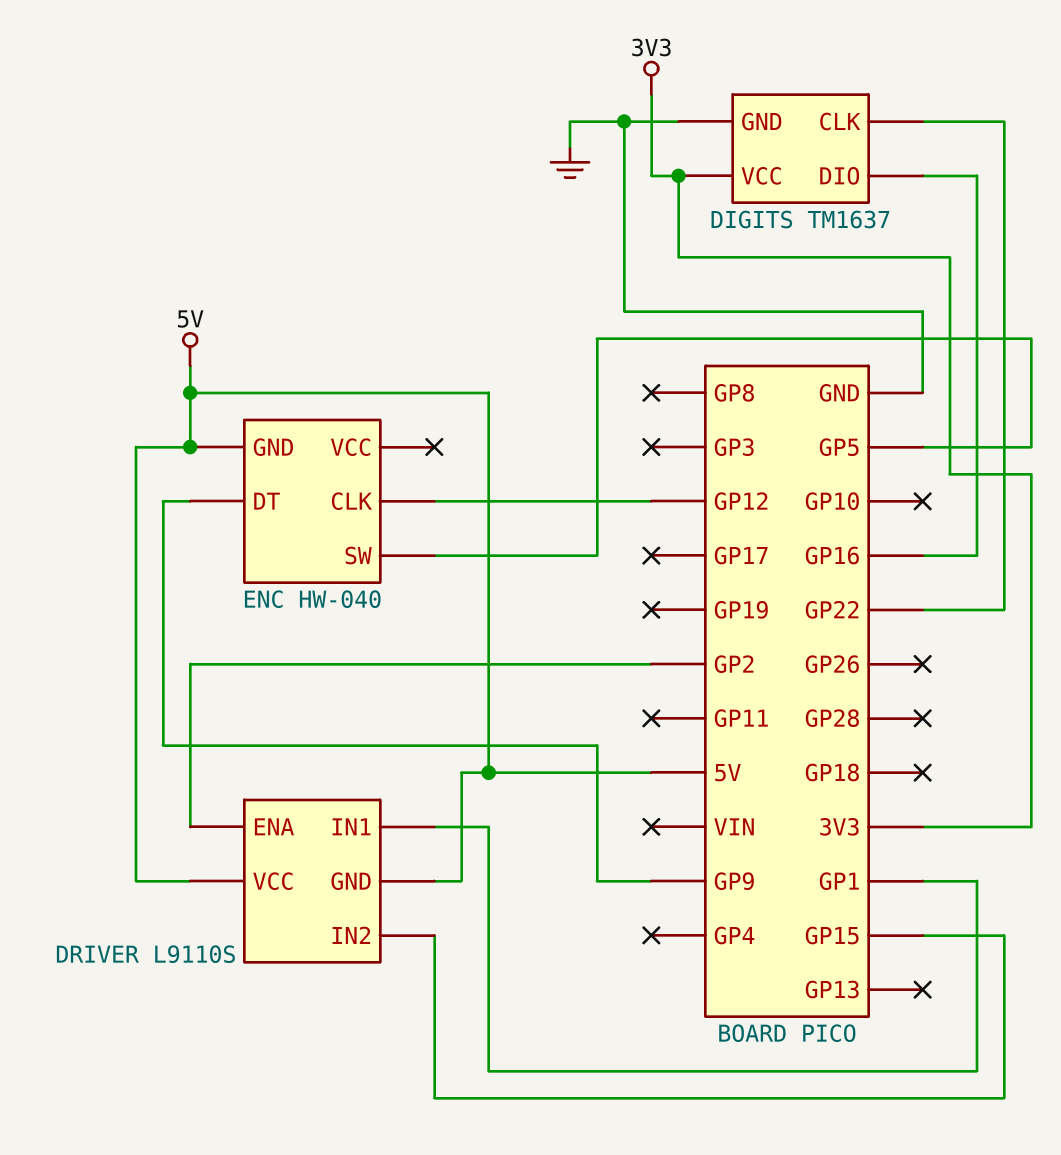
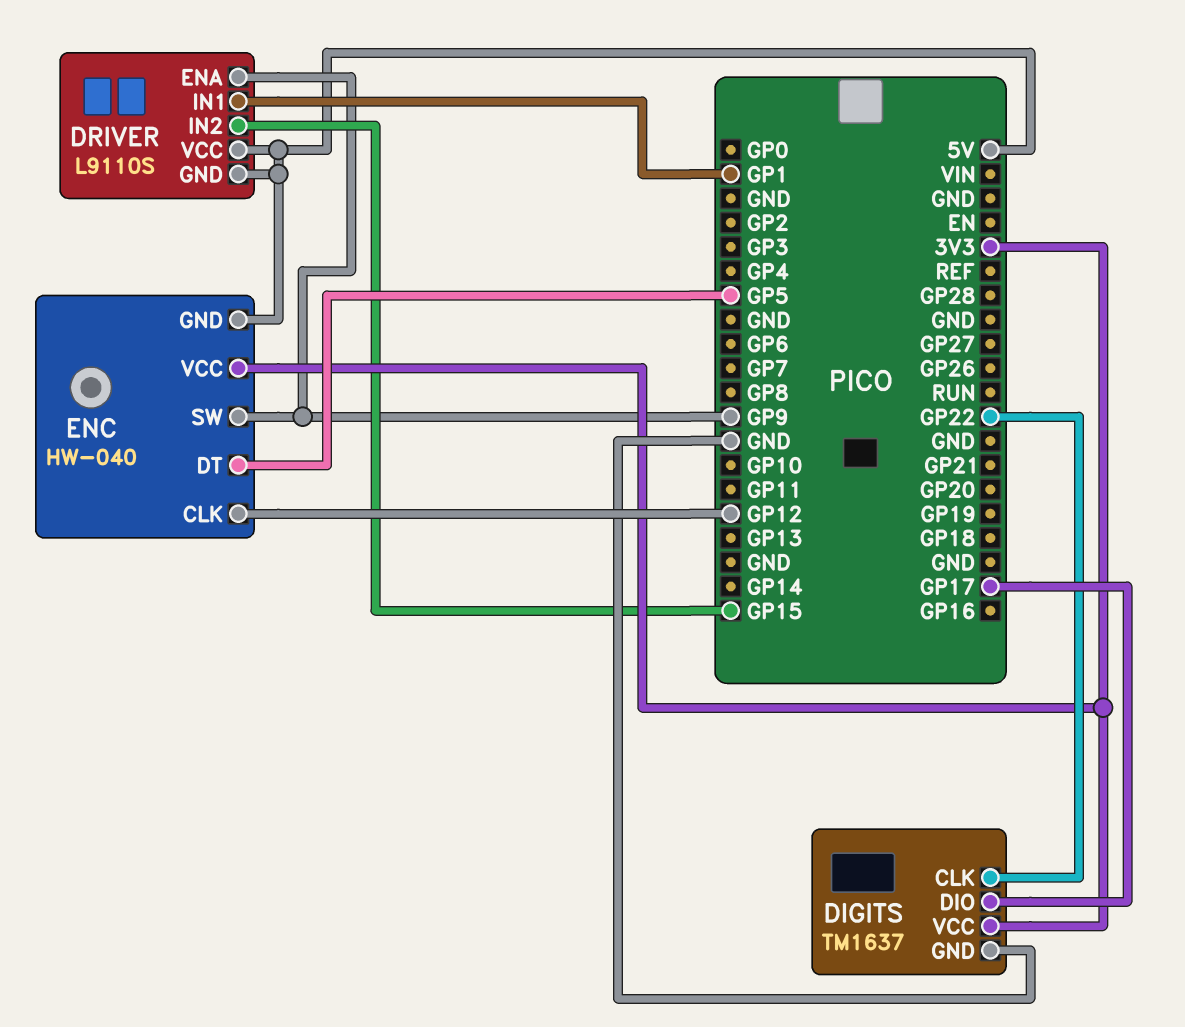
DIGITS pin DIO: GP16 -> GP17
DRIVER pin ENA: GP2 -> GP9
ENC pin DT: GP9 -> GP5
ENC pin SW: GP5 -> GP9
ENC pin VCC: none -> 3V3

